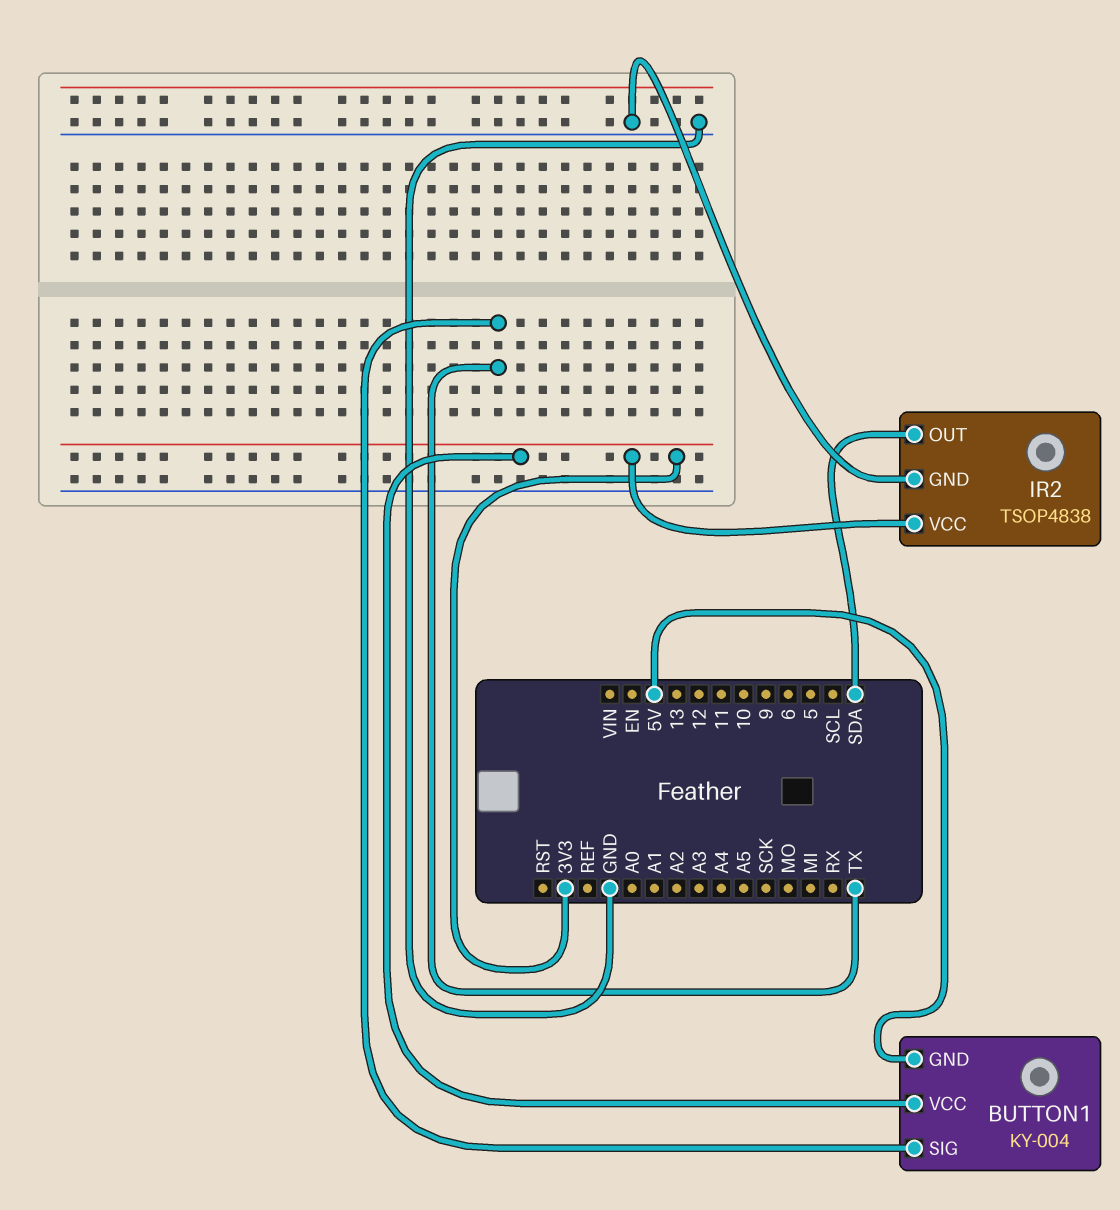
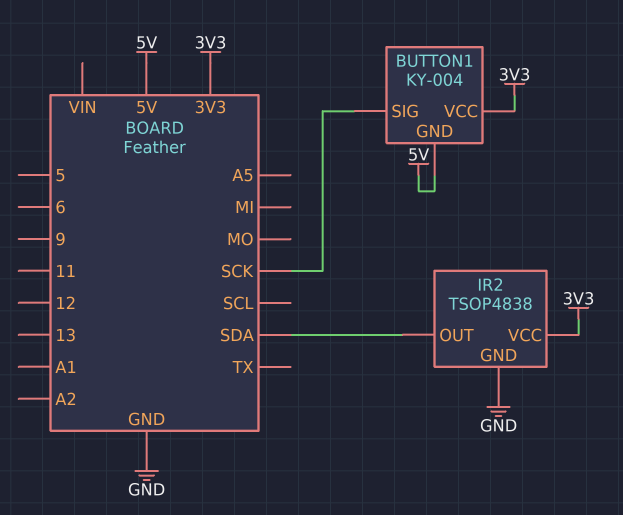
BUTTON1 pin SIG: TX -> SCK

